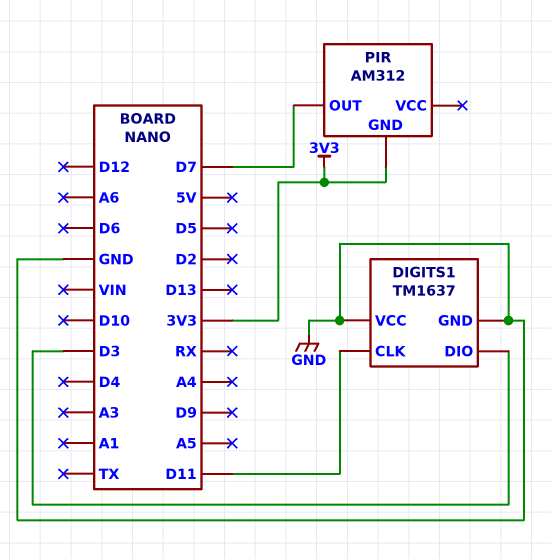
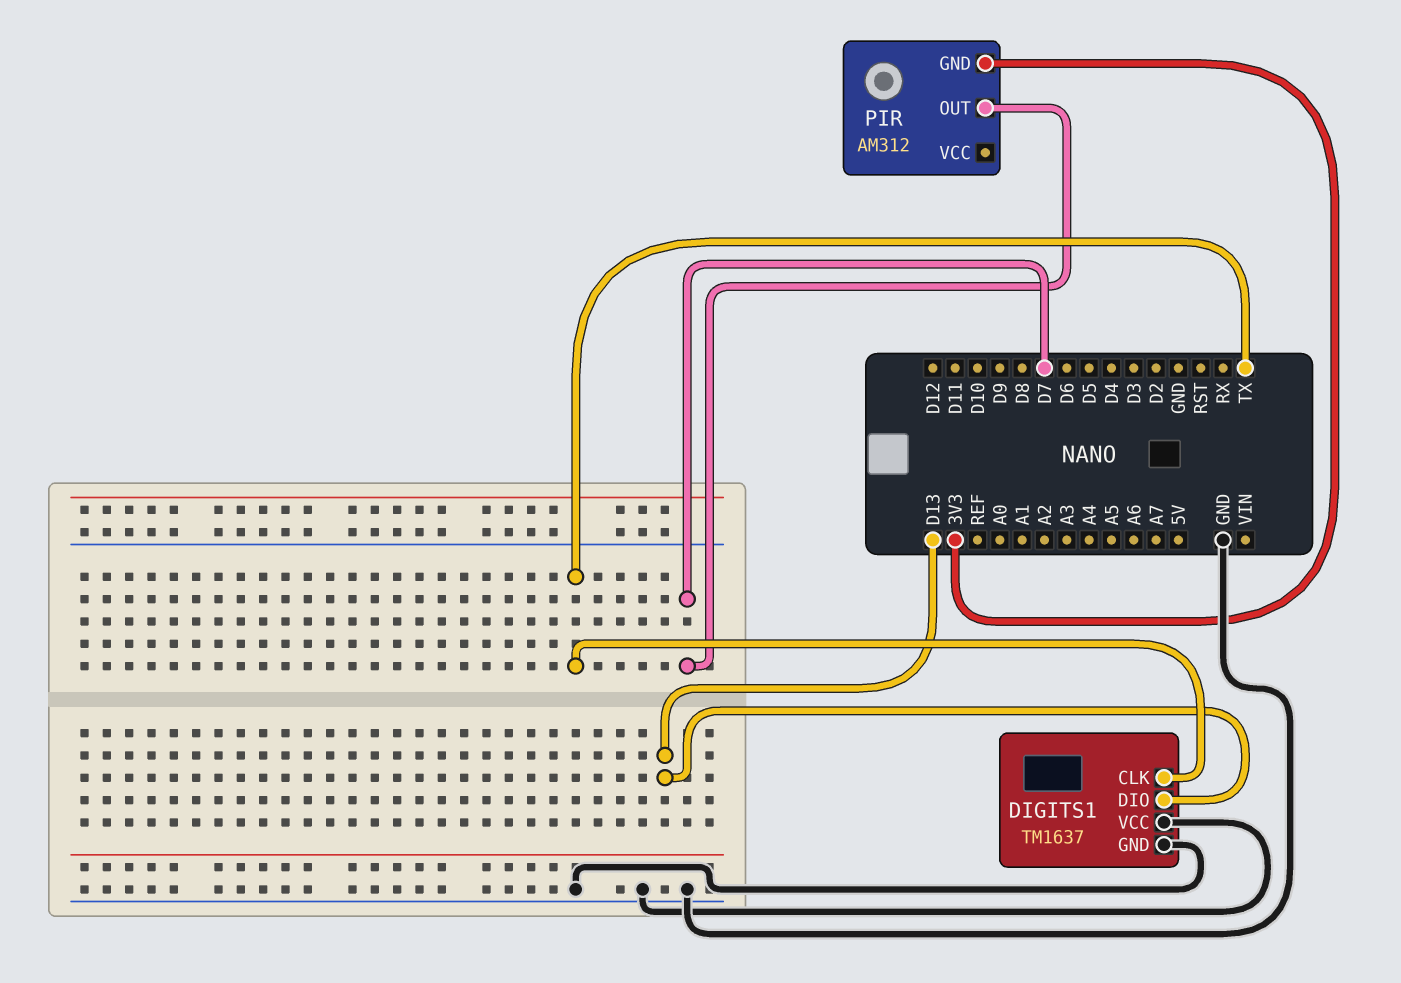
DIGITS1 pin CLK: D11 -> TX
DIGITS1 pin DIO: D3 -> D13

